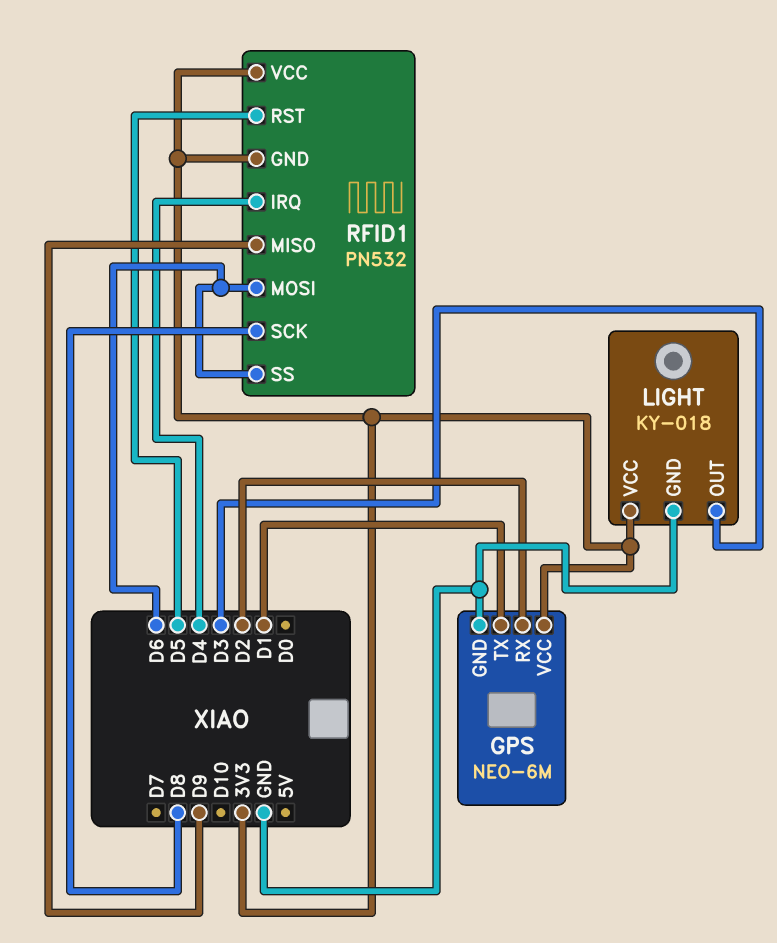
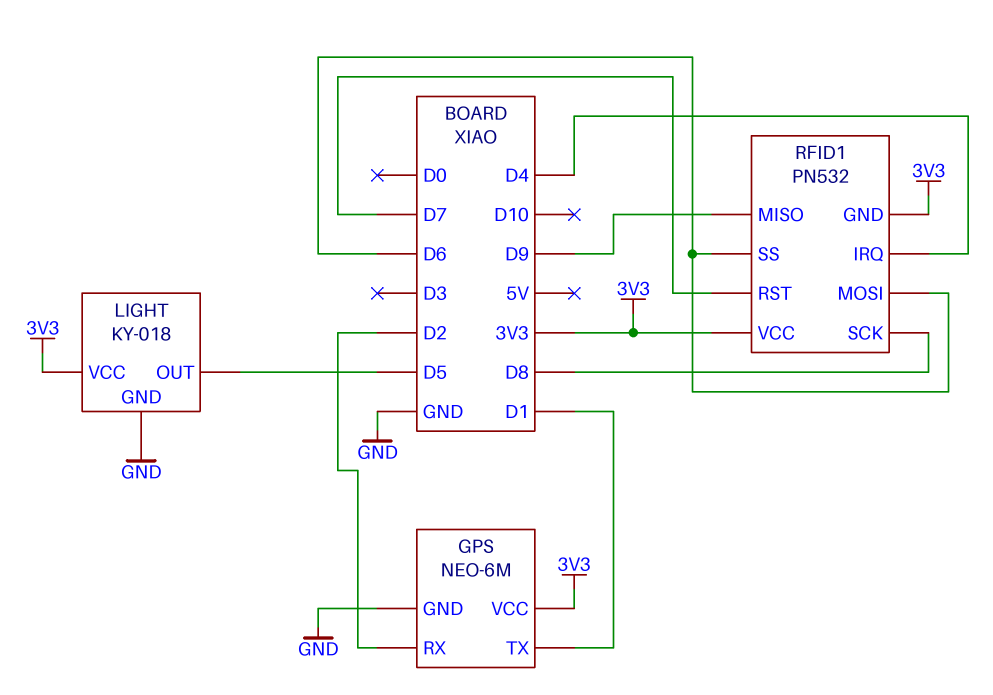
LIGHT pin OUT: D3 -> D5
RFID1 pin RST: D5 -> D7

